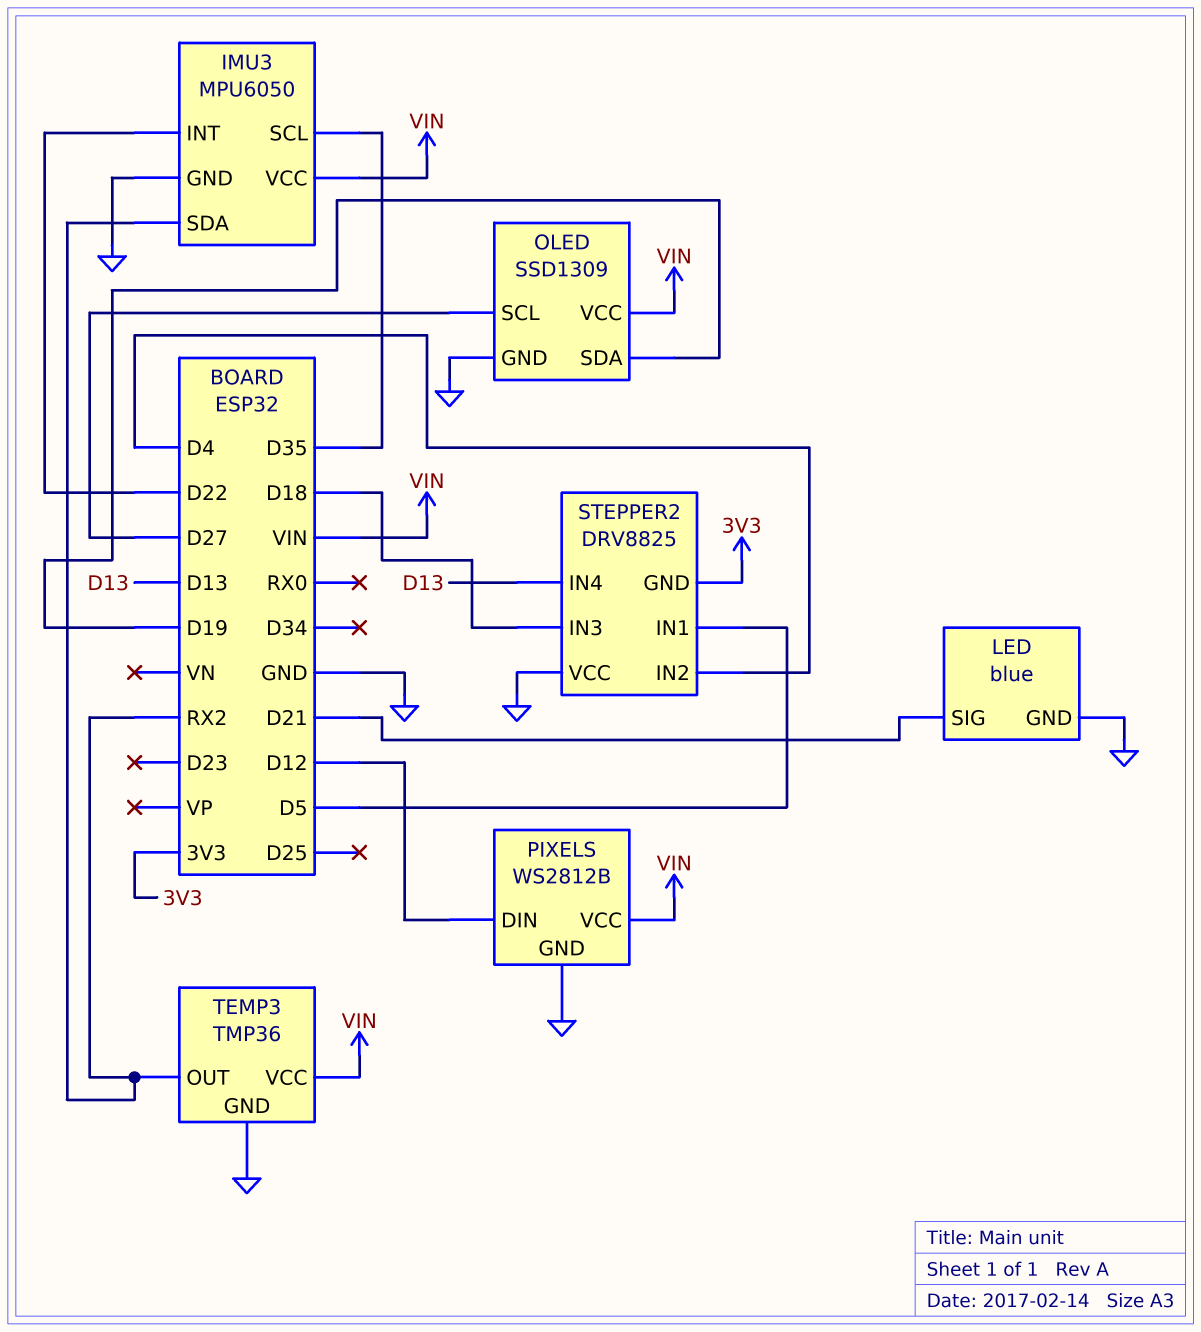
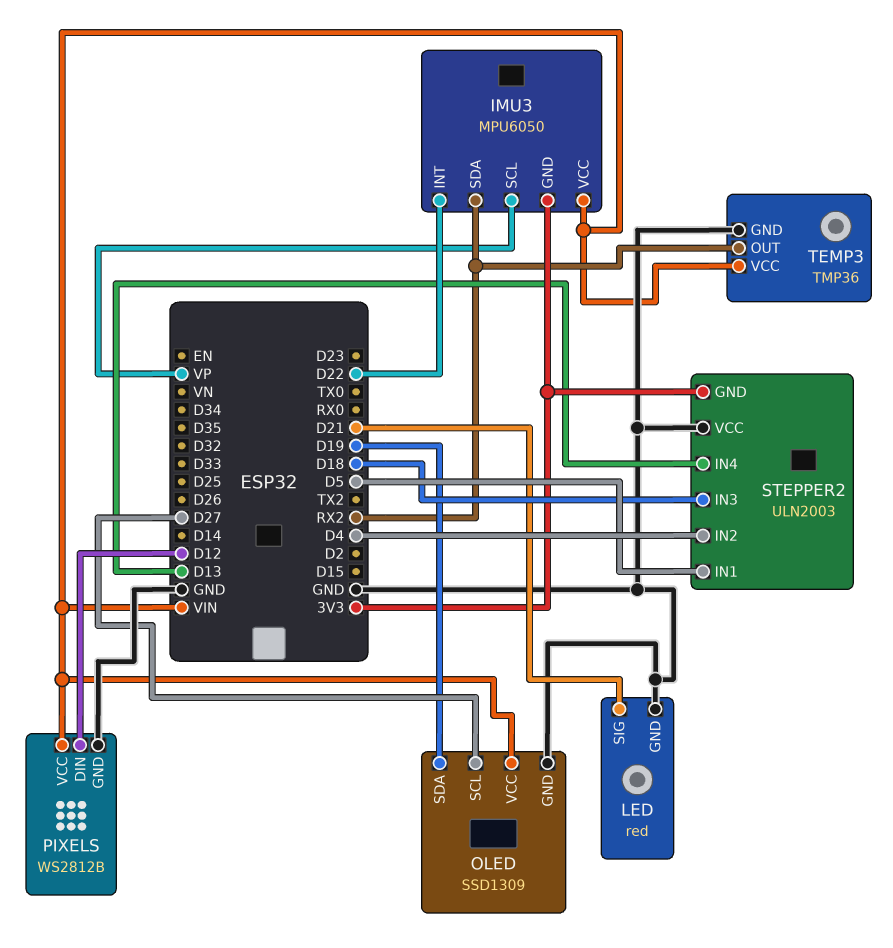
IMU3 pin GND: GND -> 3V3
IMU3 pin SCL: D35 -> VP
LED: blue -> red
STEPPER2: DRV8825 -> ULN2003

